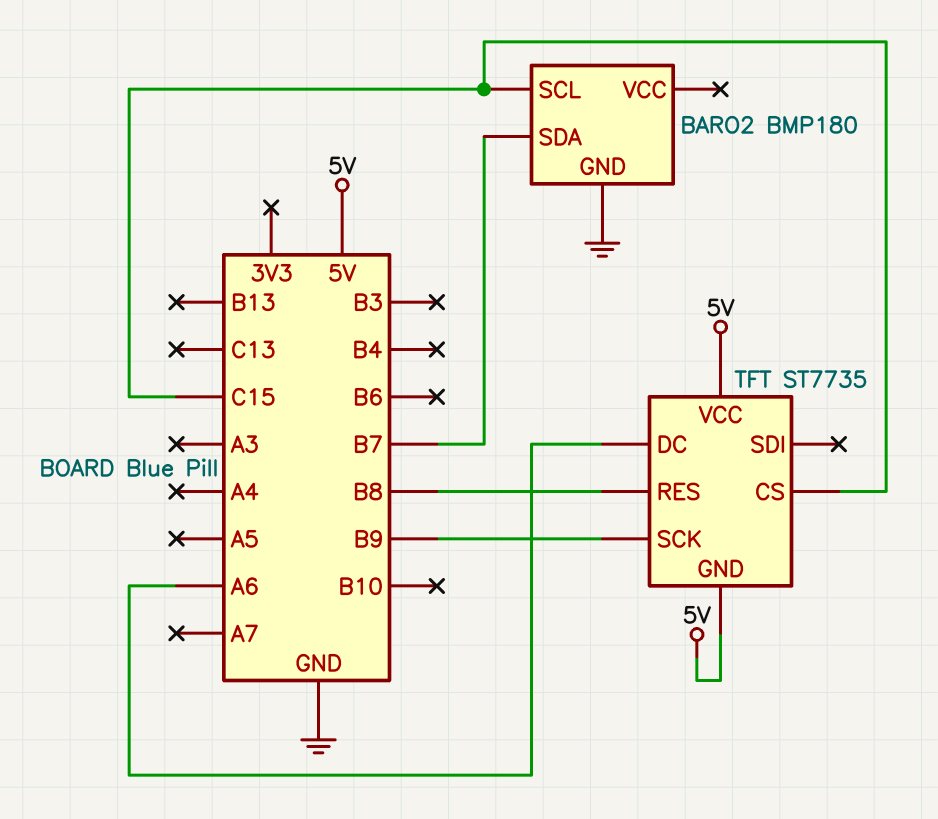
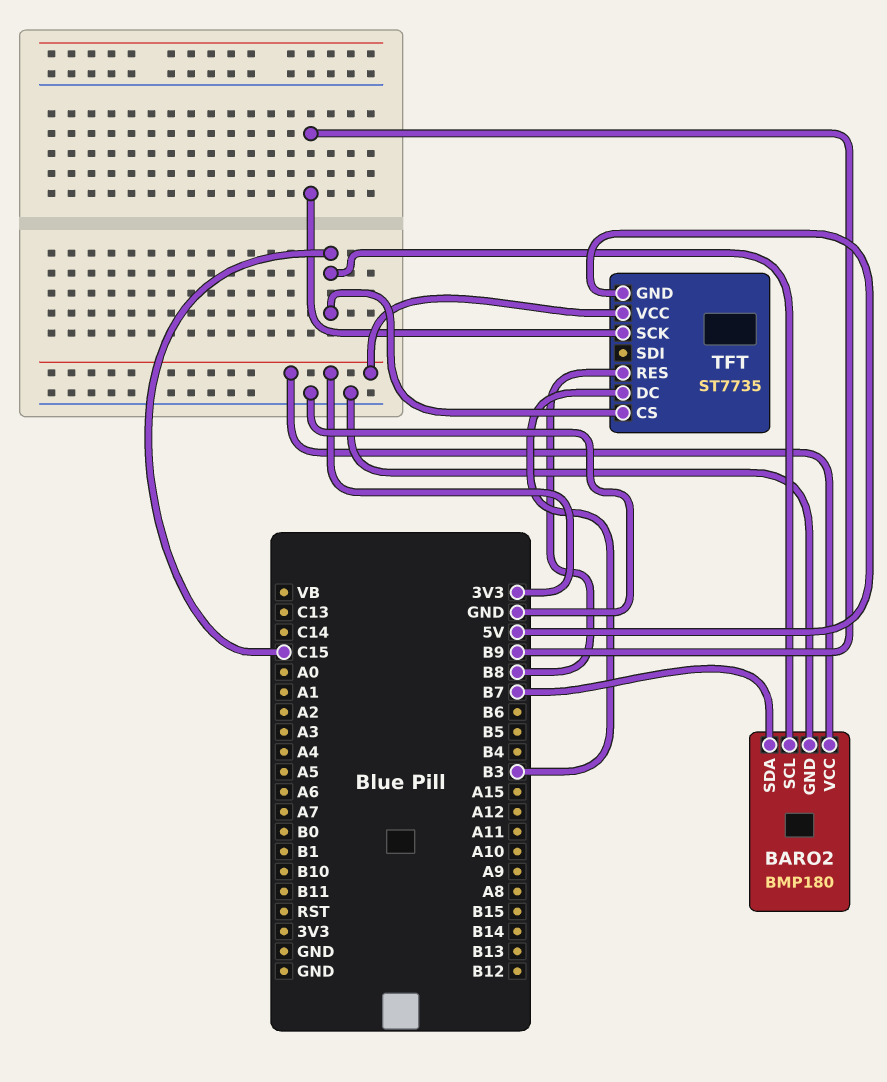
BARO2 pin VCC: none -> 3V3
TFT pin DC: A6 -> B3
TFT pin VCC: 5V -> 3V3

